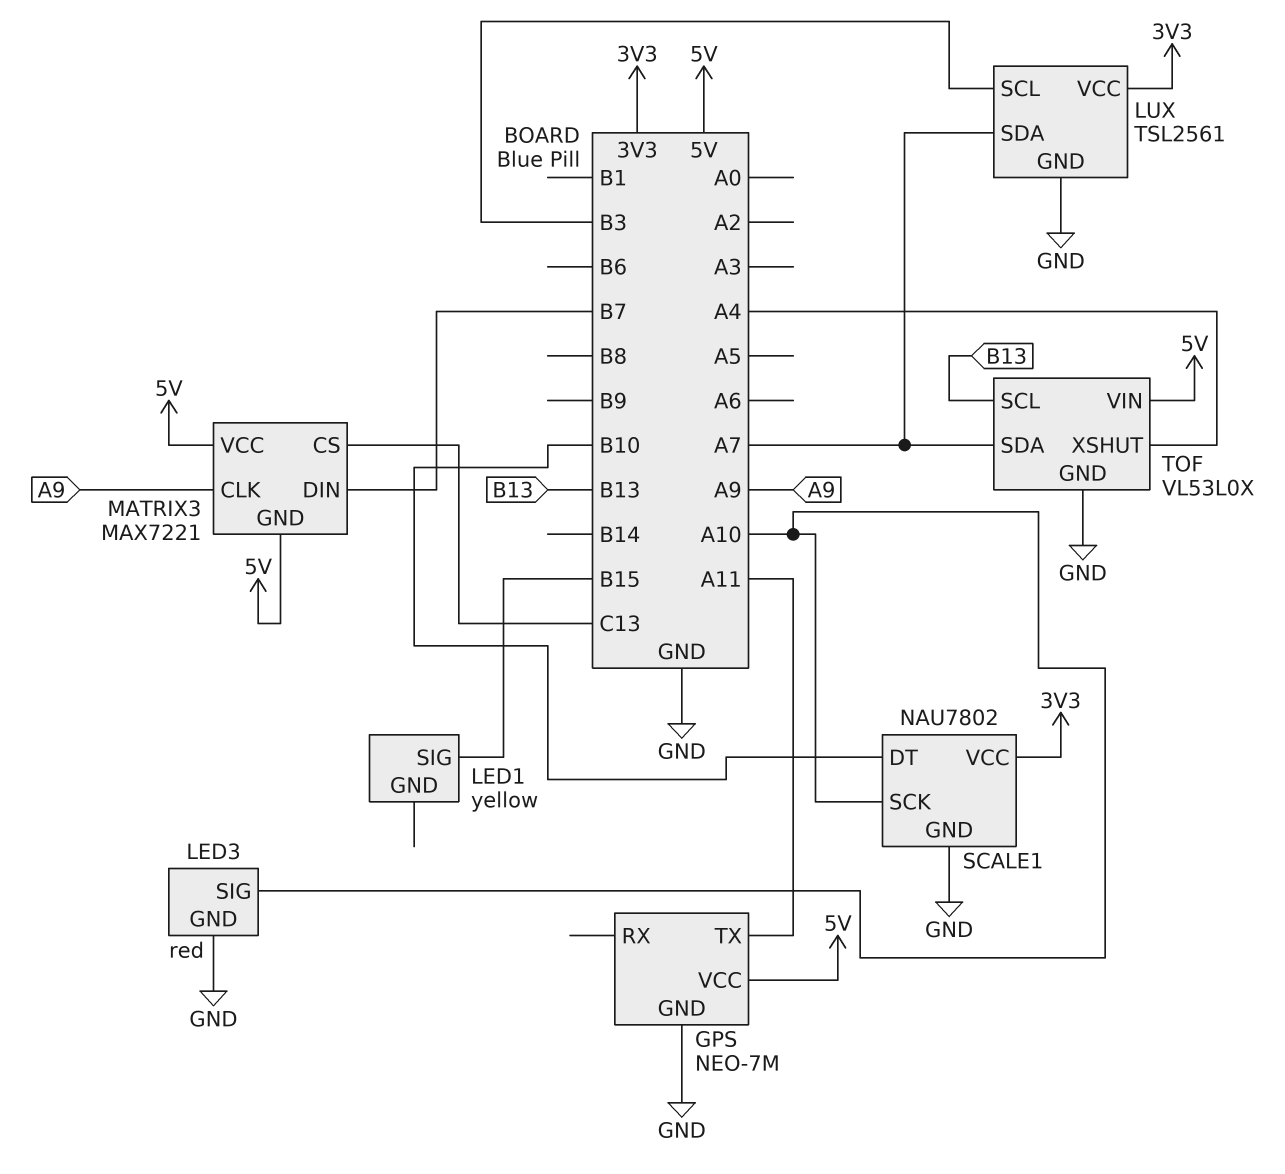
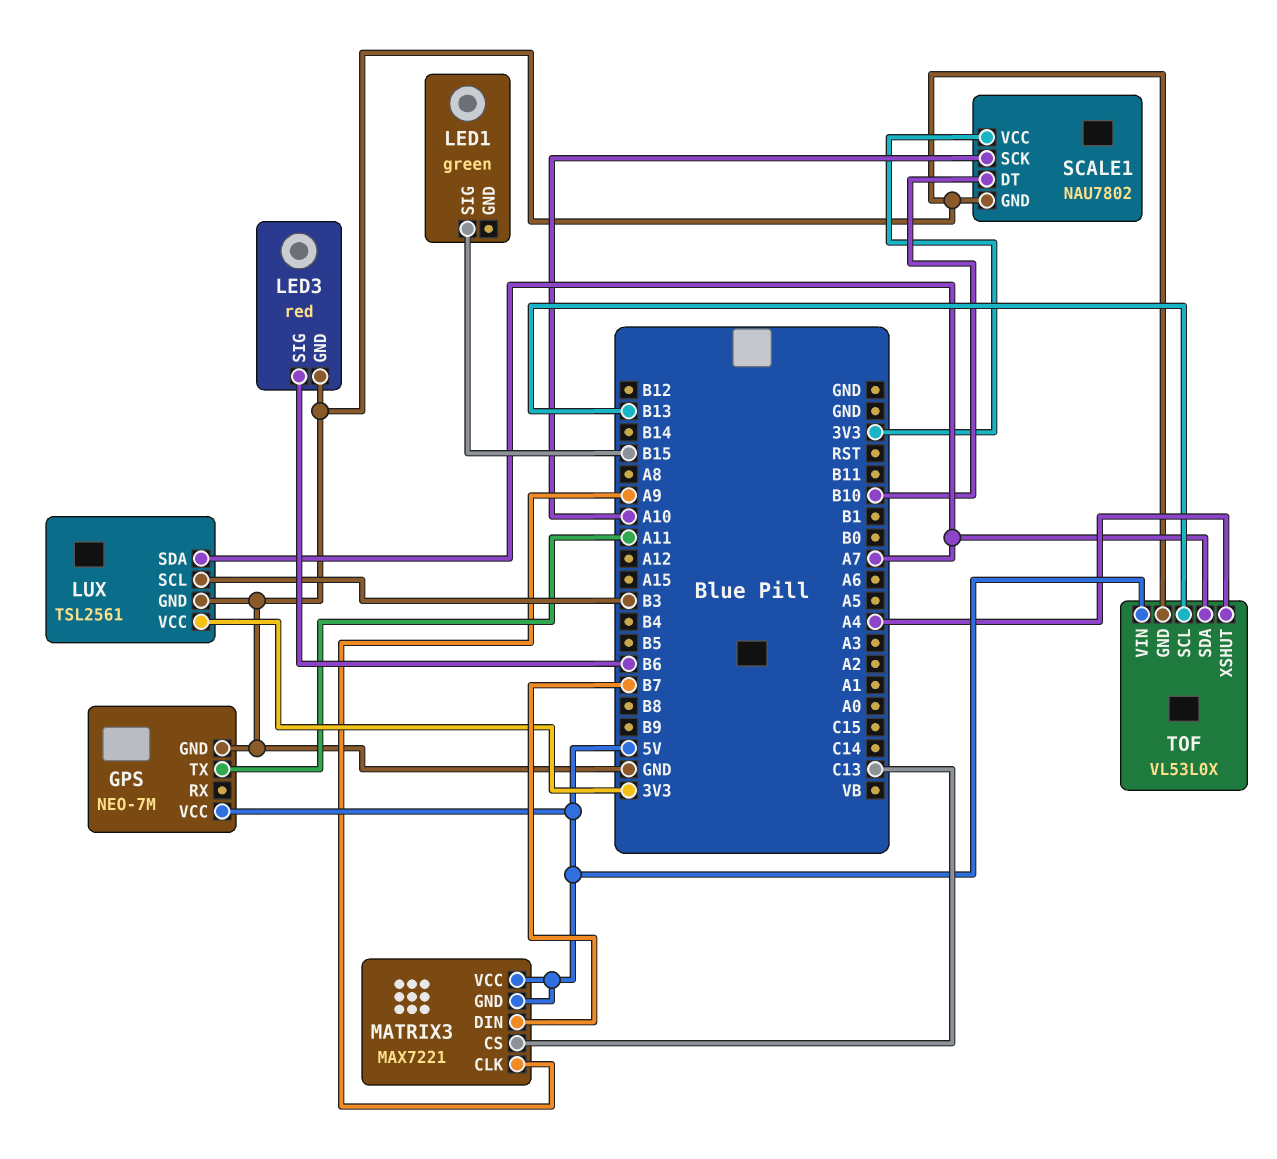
LED1: yellow -> green
LED3 pin SIG: A10 -> B6

